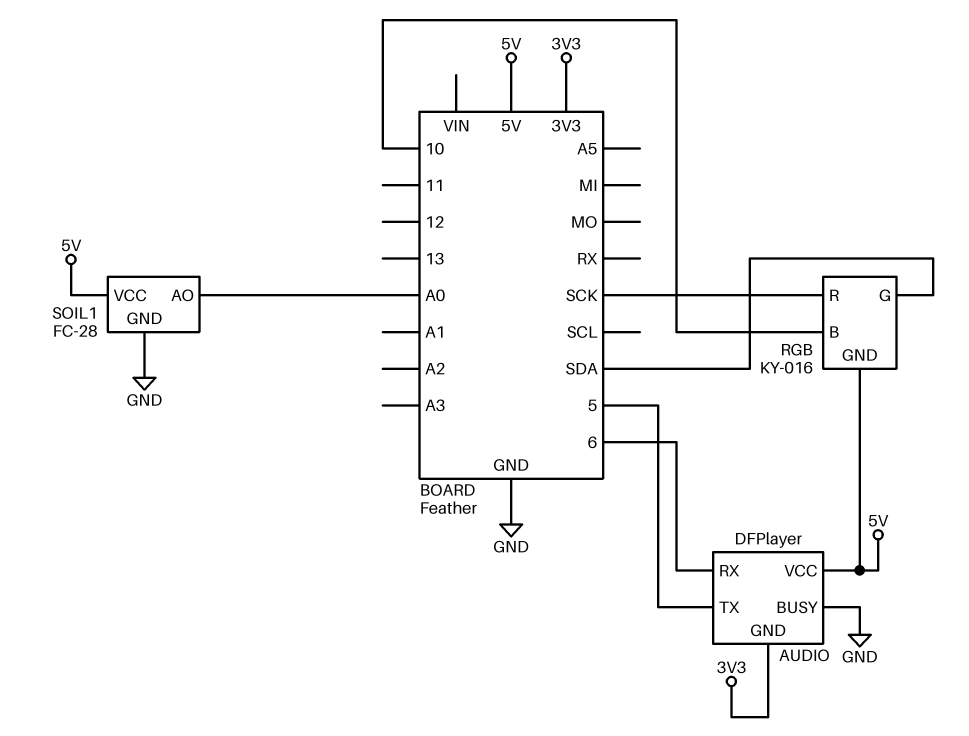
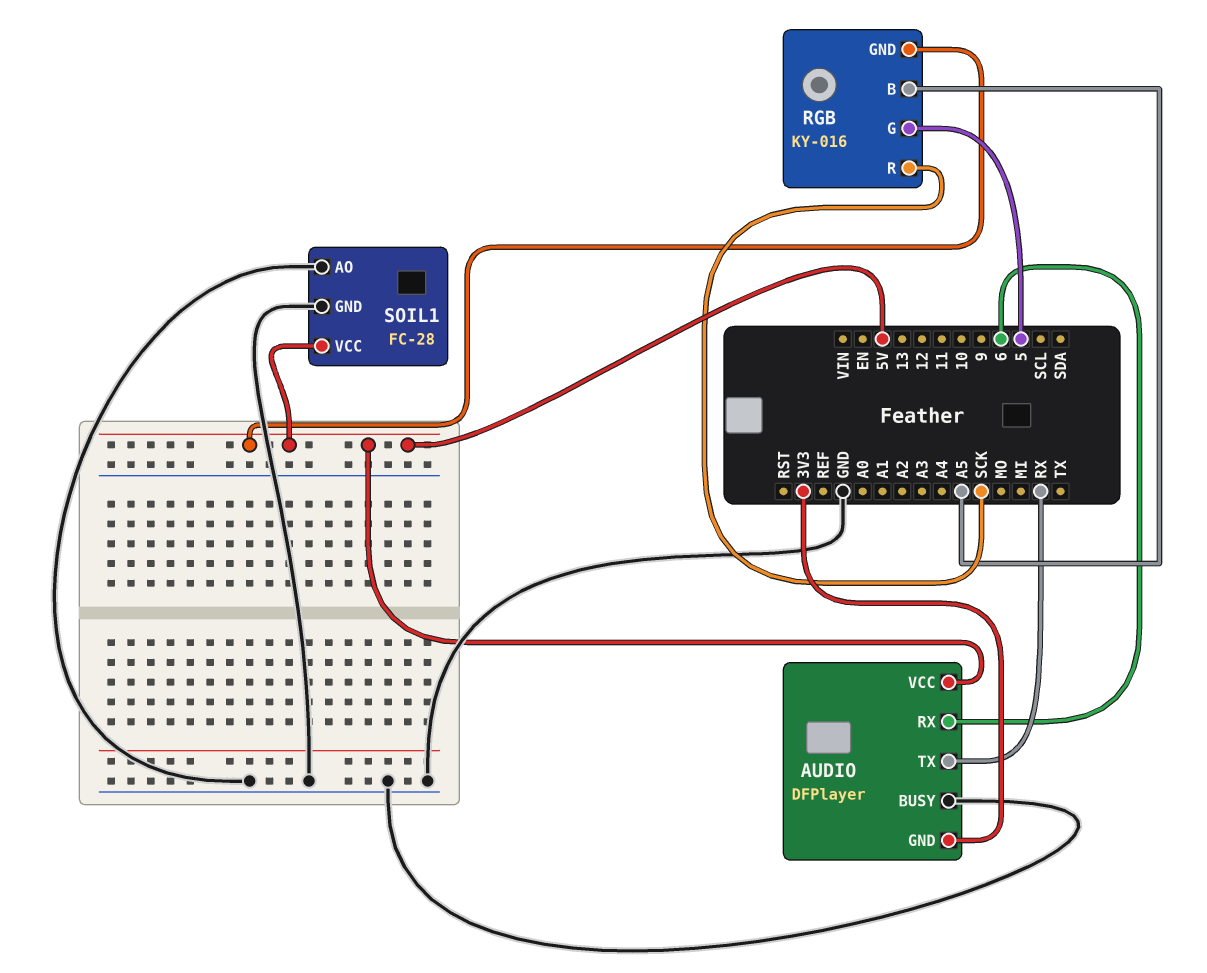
AUDIO pin TX: 5 -> RX
RGB pin B: 10 -> A5
RGB pin G: SDA -> 5
SOIL1 pin AO: A0 -> GND

